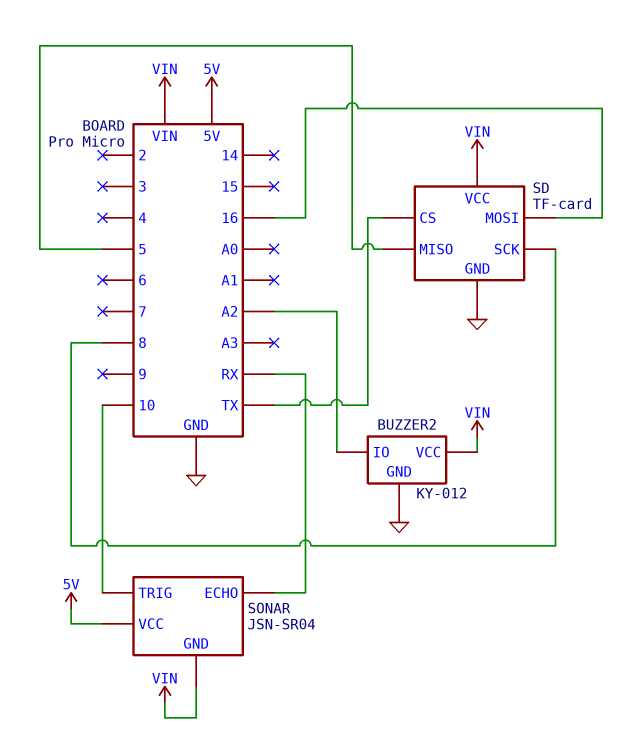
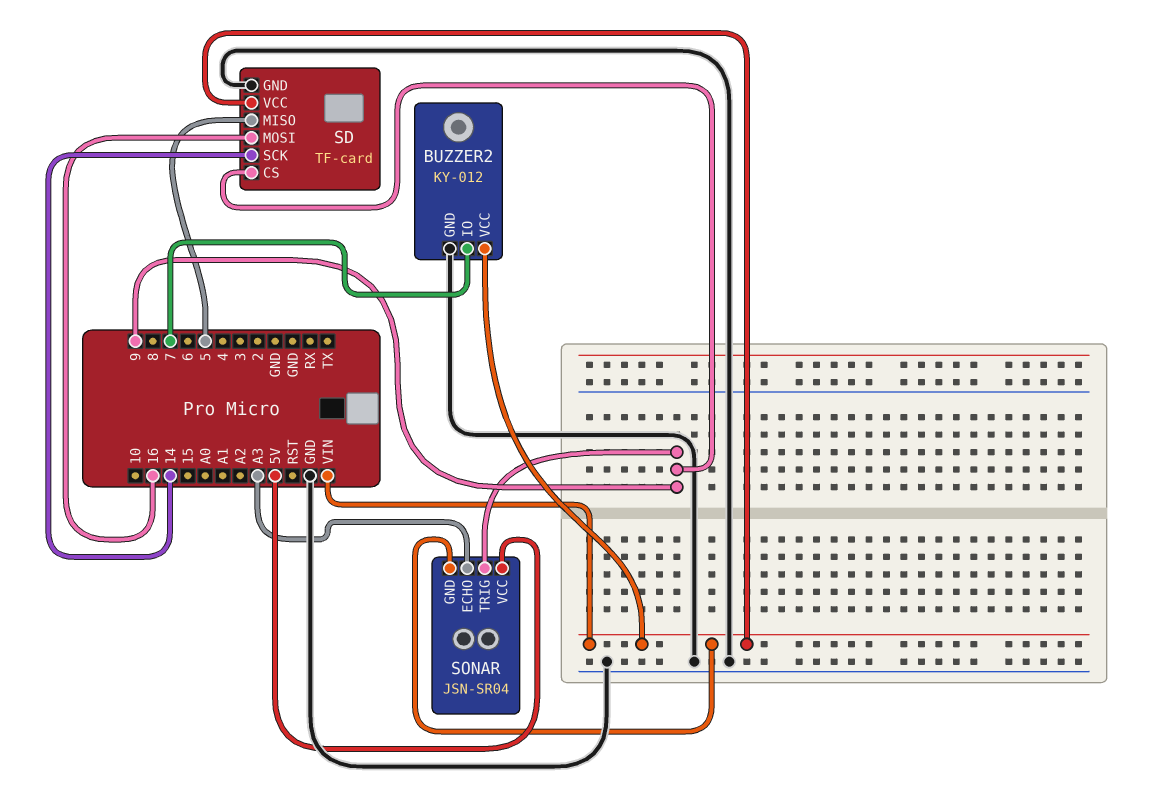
BUZZER2 pin IO: A2 -> 7
SD pin CS: TX -> 9
SD pin SCK: 8 -> 14
SONAR pin ECHO: RX -> A3
SONAR pin TRIG: 10 -> 9

